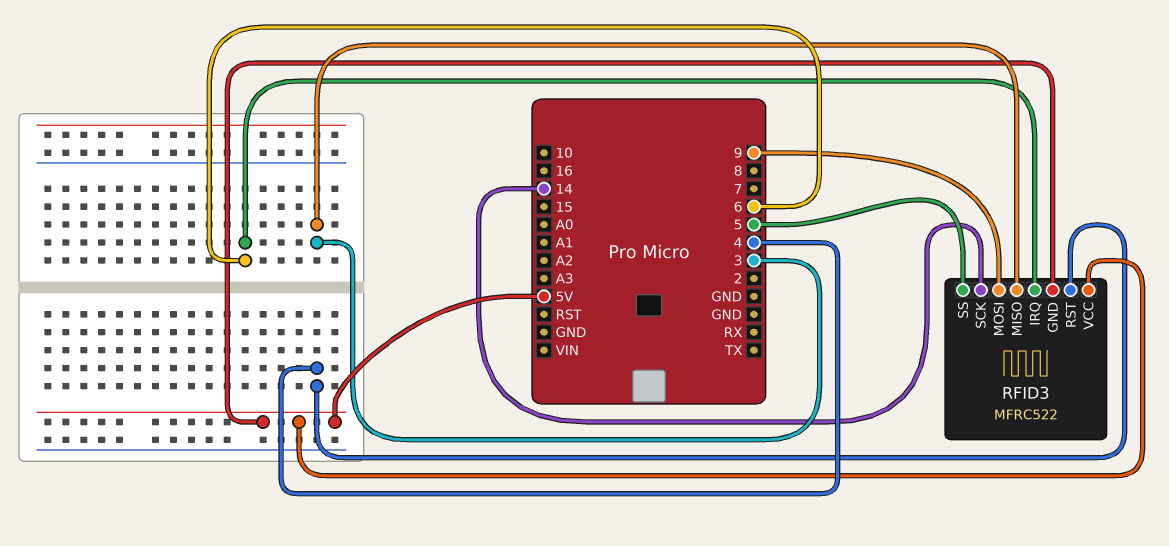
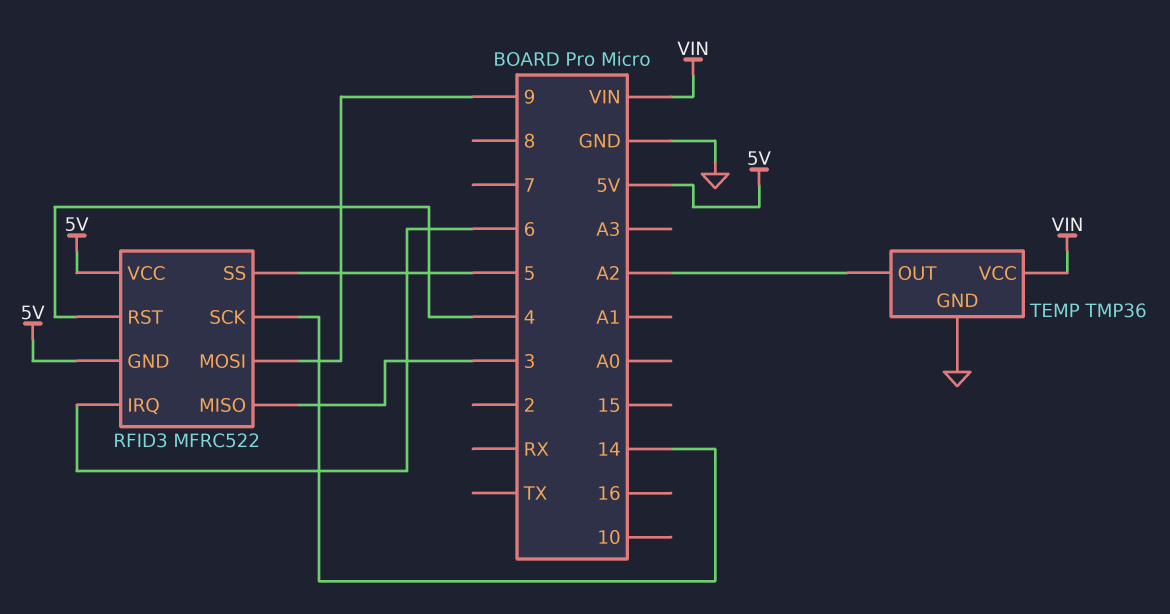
TEMP: none -> TMP36
TEMP pin GND: none -> GND
TEMP pin OUT: none -> A2
TEMP pin VCC: none -> VIN

